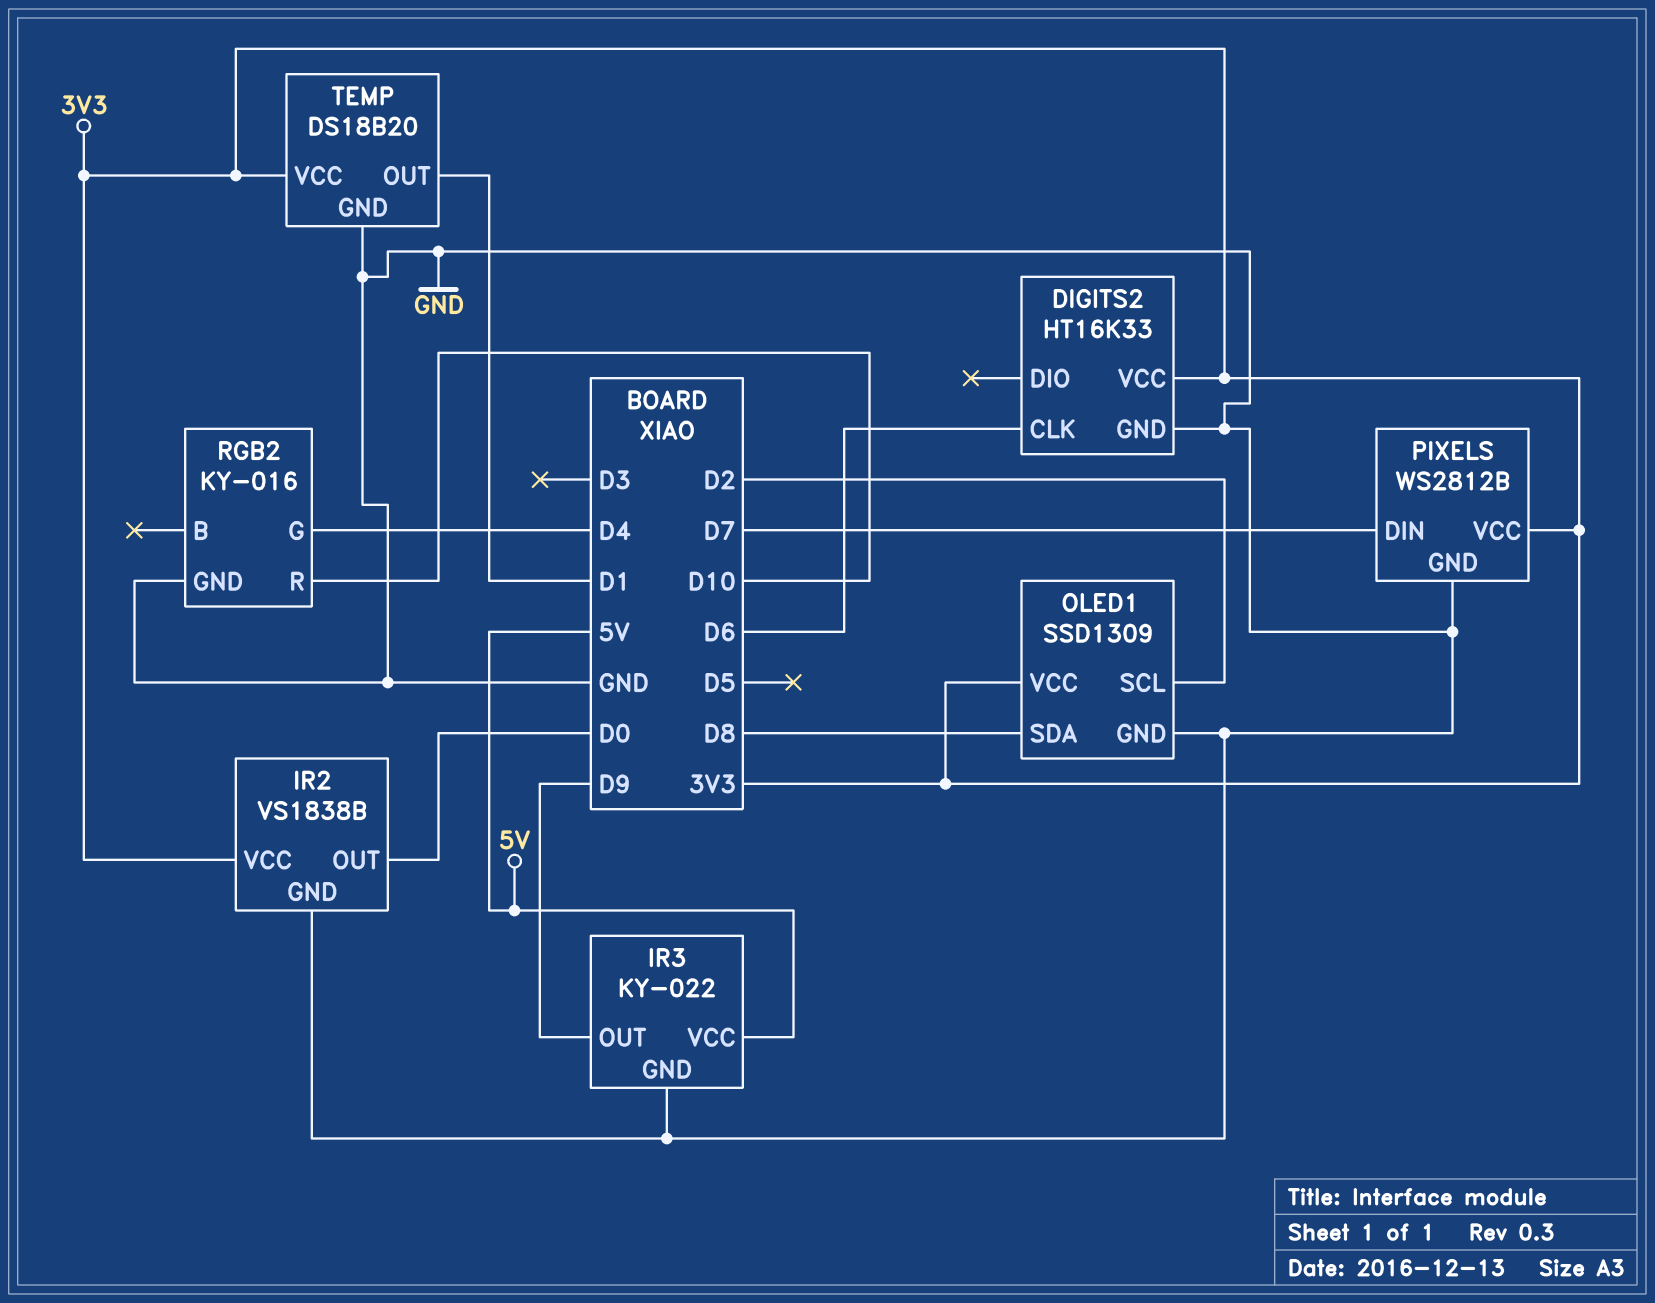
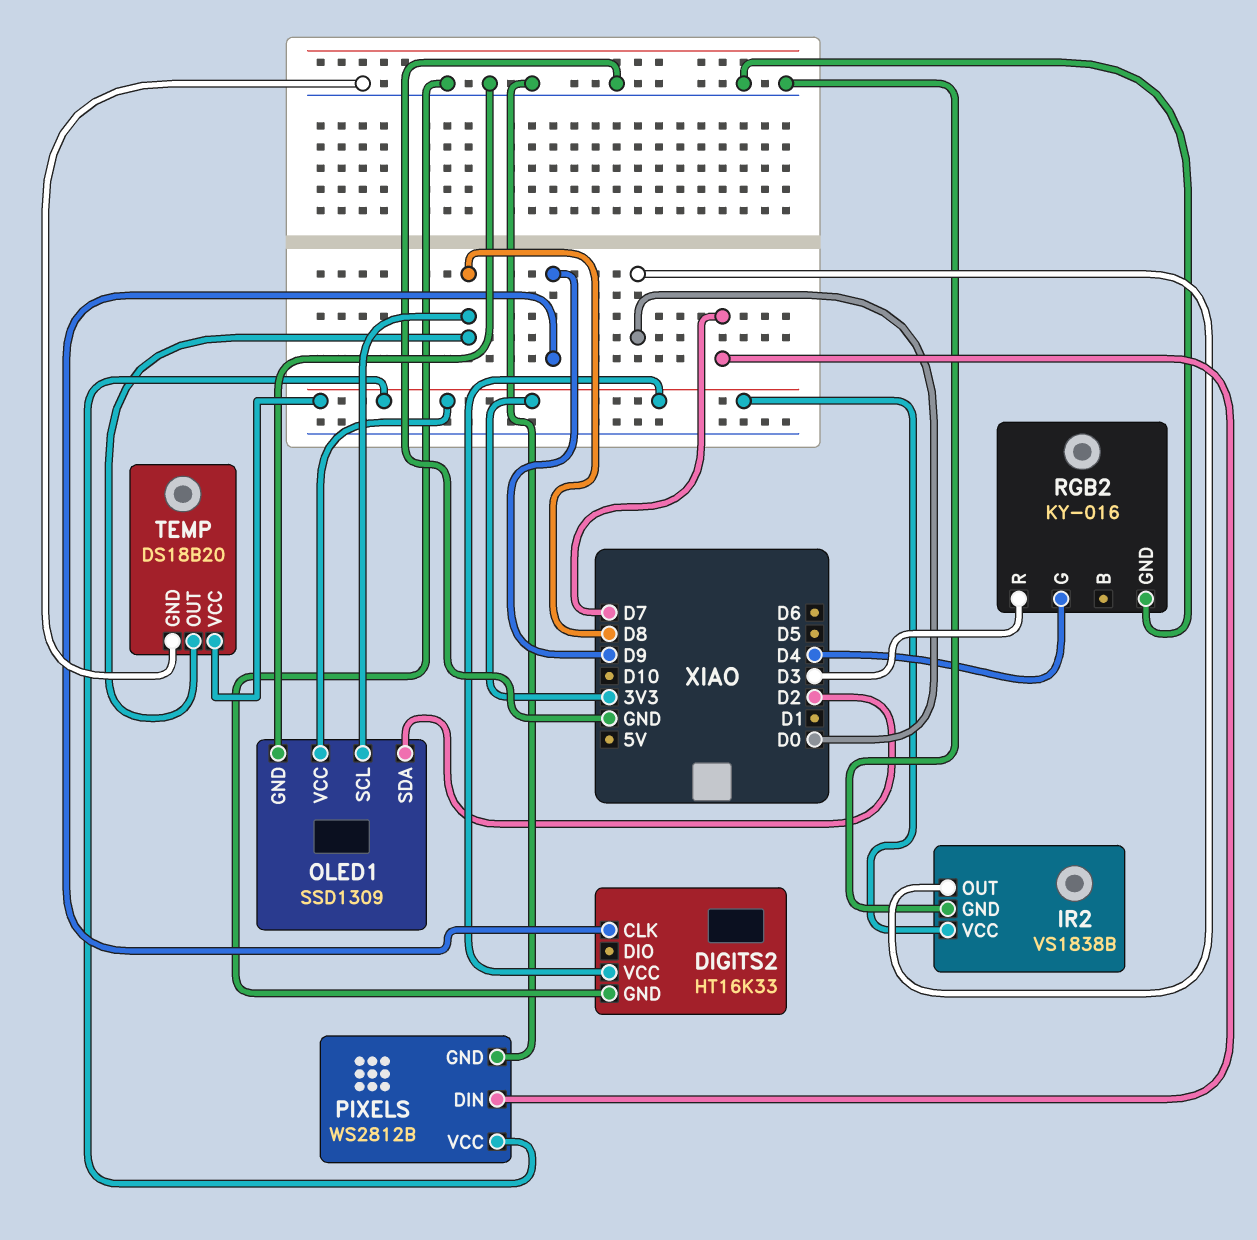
DIGITS2 pin CLK: D6 -> D9
IR3: KY-022 -> none
IR3 pin GND: GND -> none
IR3 pin OUT: D9 -> none
IR3 pin VCC: 5V -> none
OLED1 pin SCL: D2 -> D8
OLED1 pin SDA: D8 -> D2
RGB2 pin R: D10 -> D3
TEMP pin OUT: D1 -> D8

